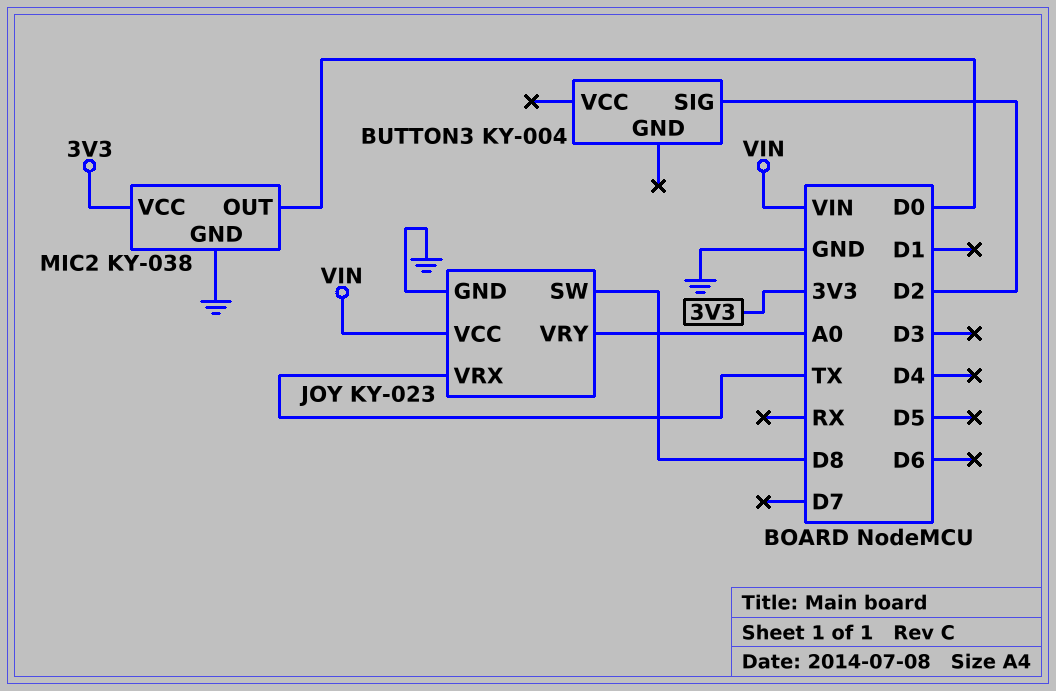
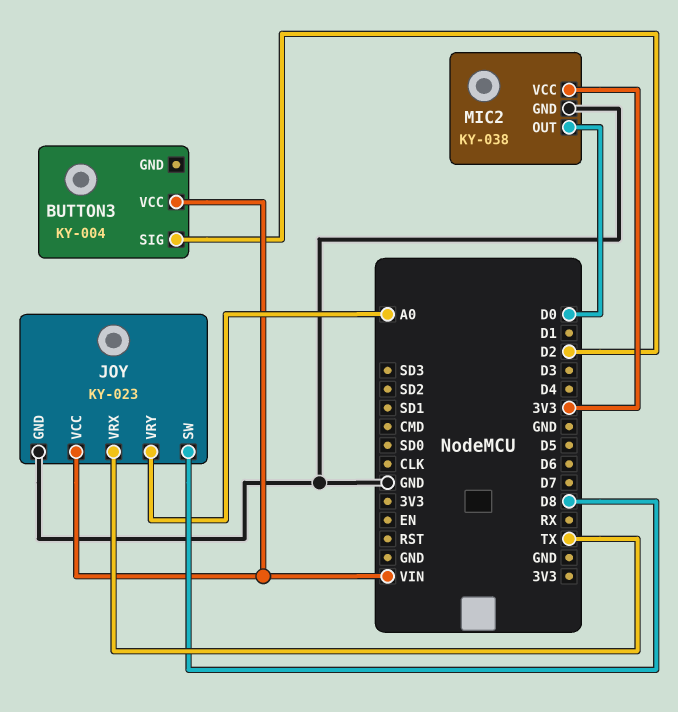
BUTTON3 pin VCC: none -> VIN

